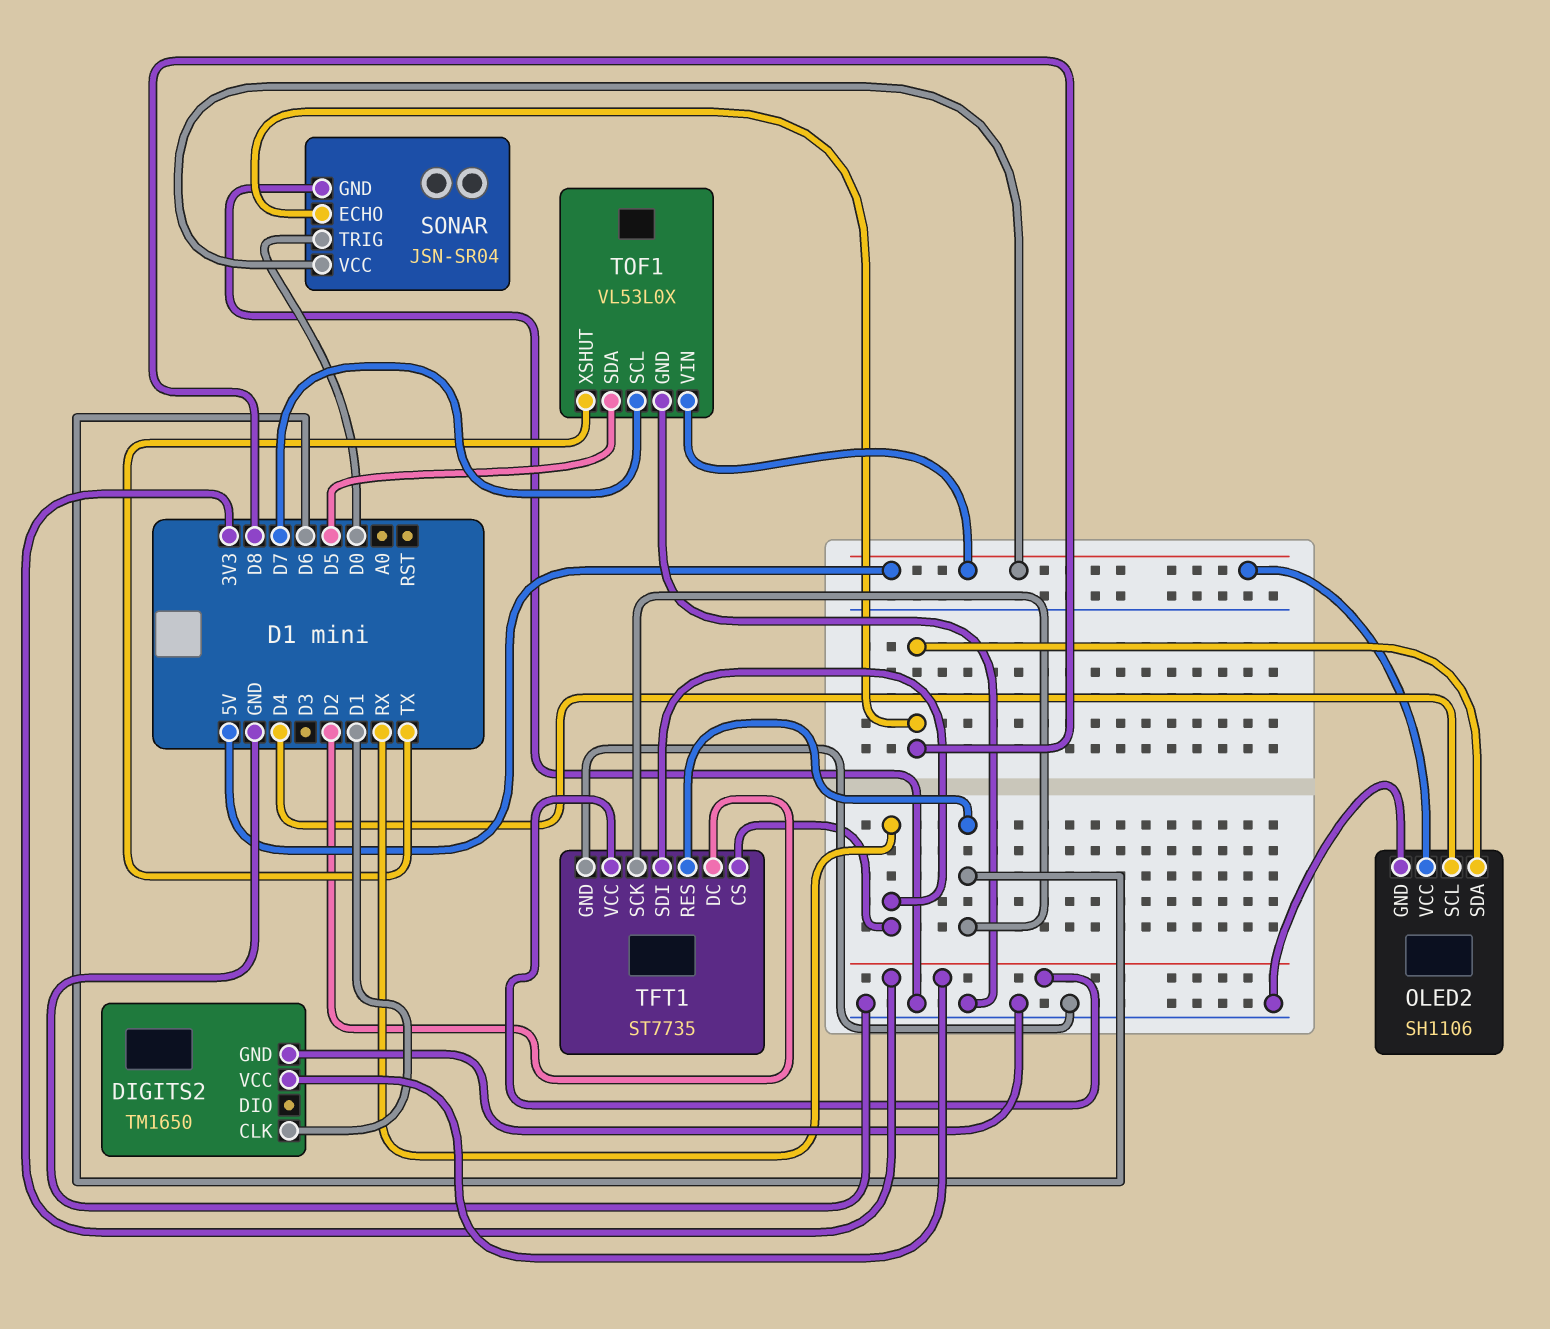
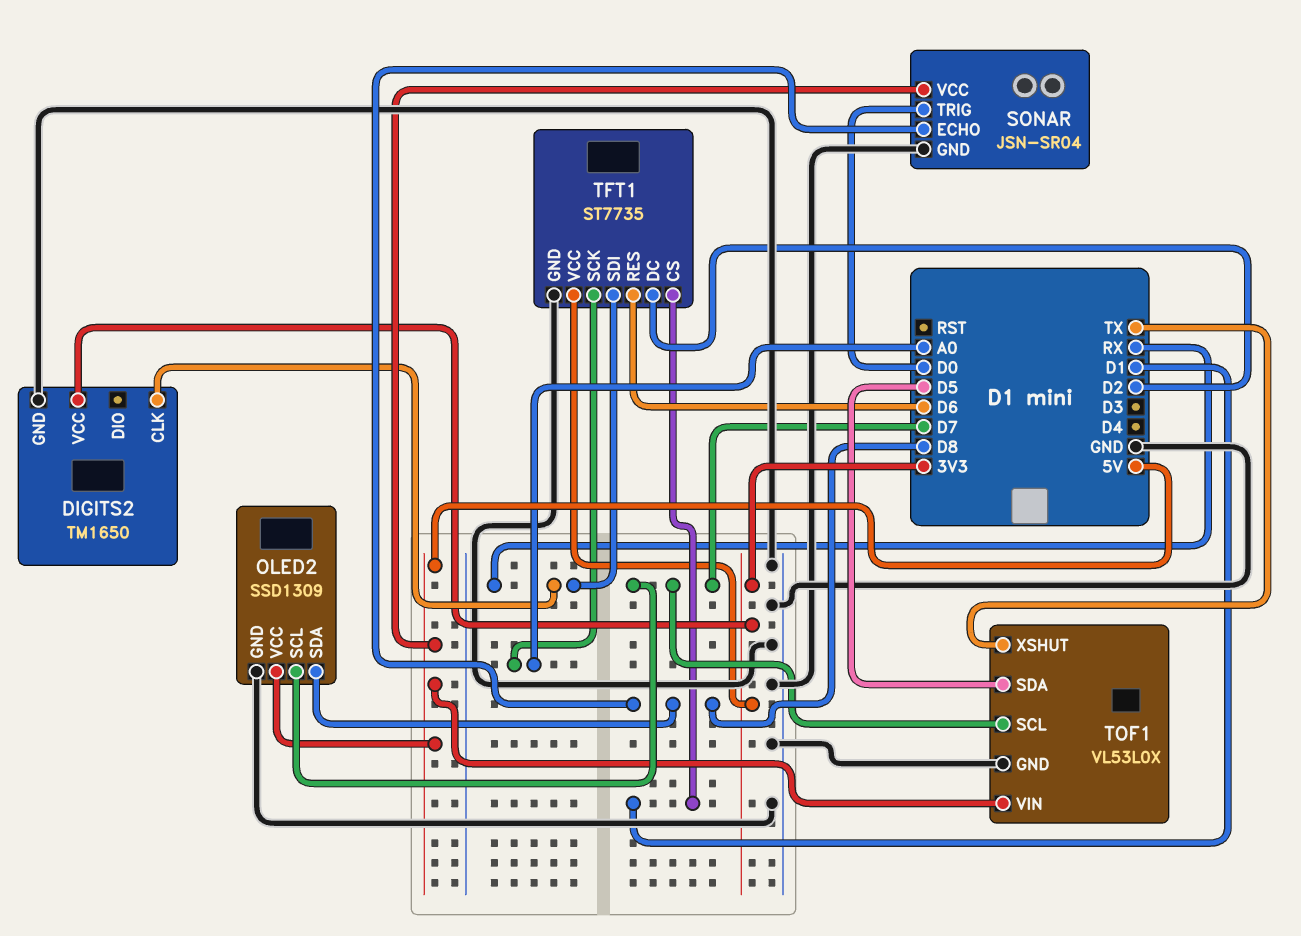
DIGITS2 pin CLK: D1 -> RX
OLED2: SH1106 -> SSD1309
OLED2 pin SCL: D4 -> D7
TFT1 pin CS: RX -> D1
TFT1 pin SCK: D6 -> A0

